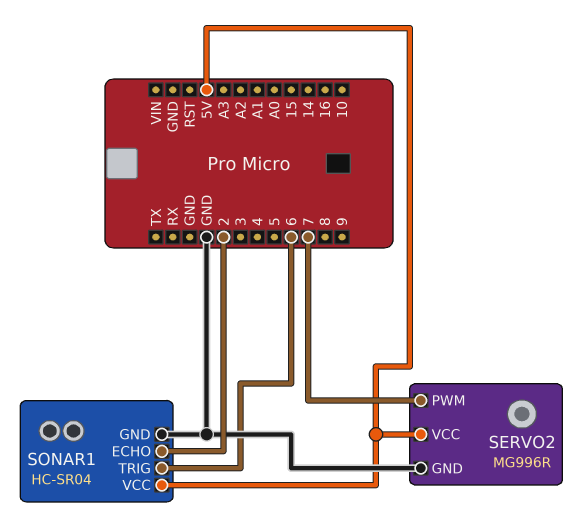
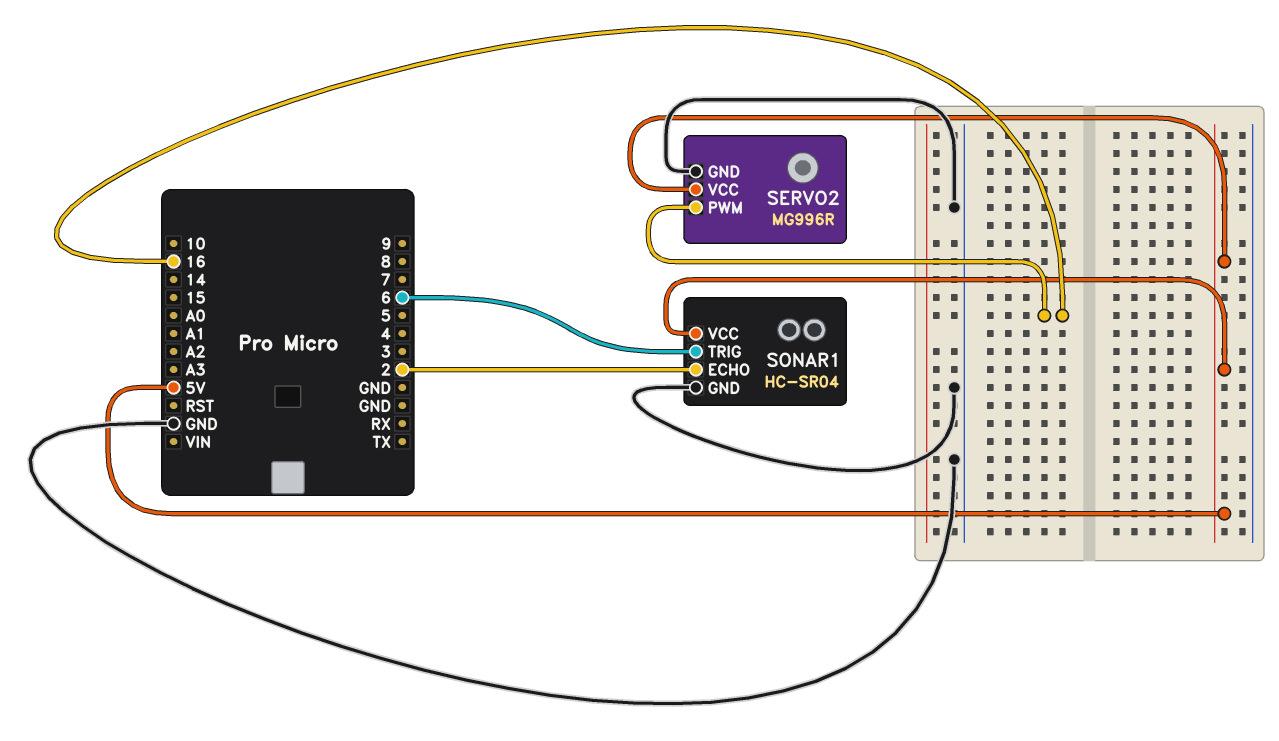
SERVO2 pin PWM: 7 -> 16

